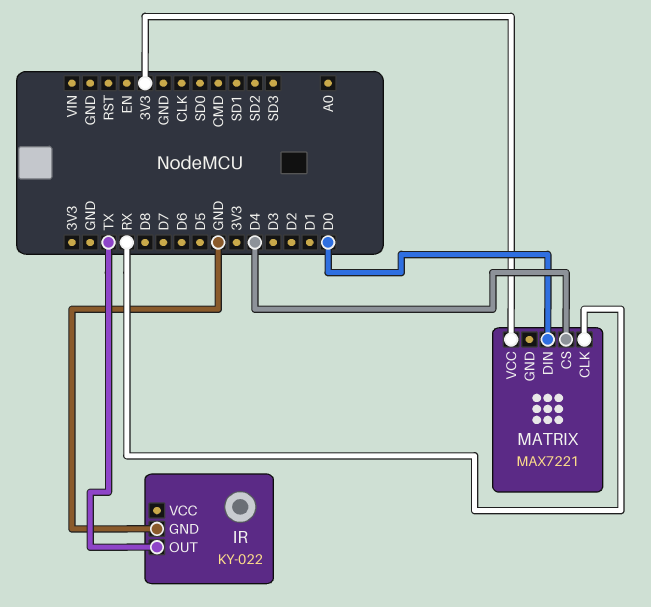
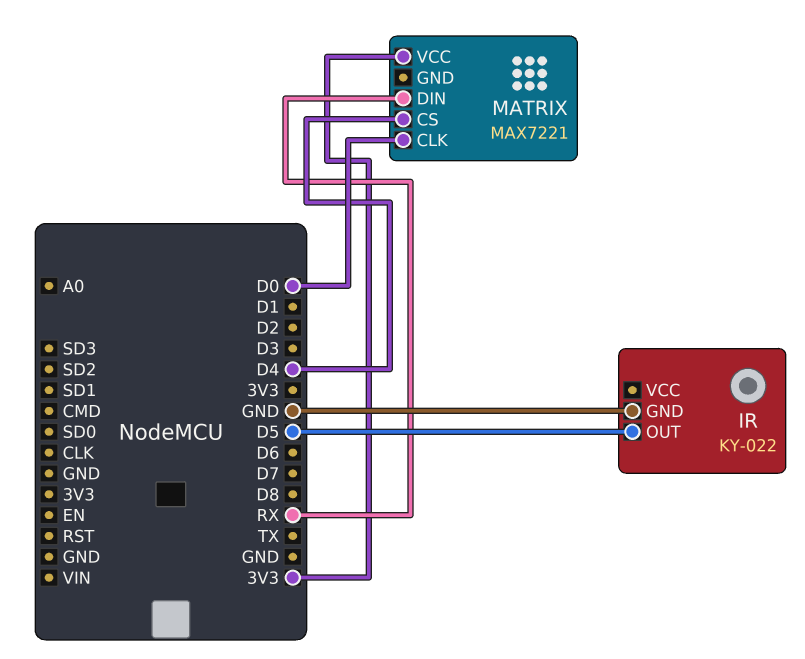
IR pin OUT: TX -> D5
MATRIX pin CLK: RX -> D0
MATRIX pin DIN: D0 -> RX

